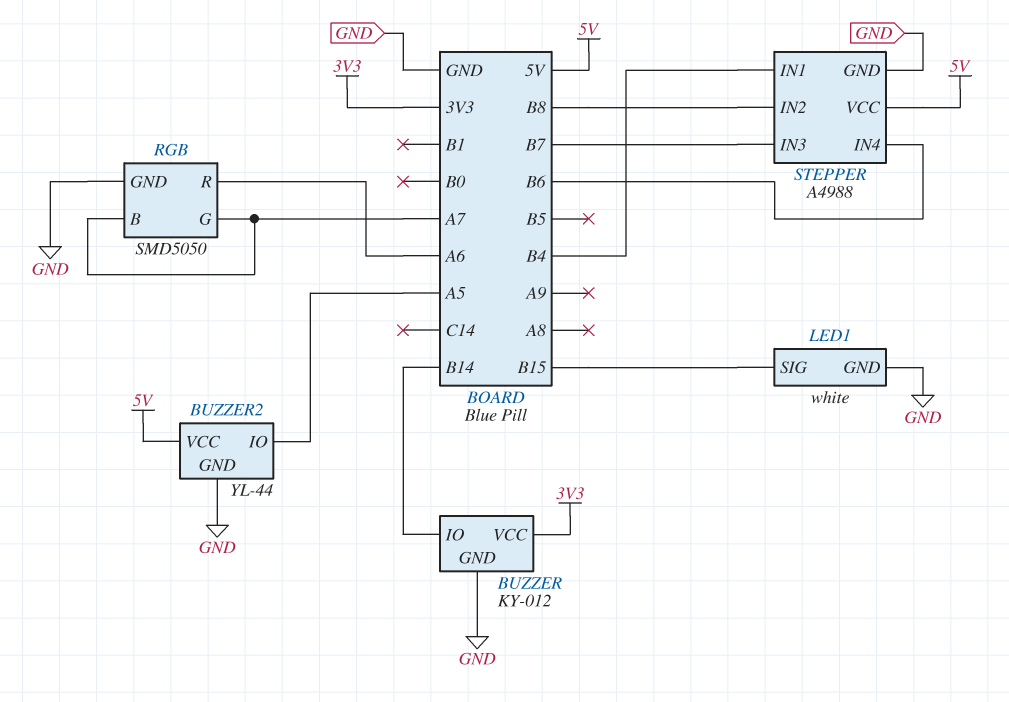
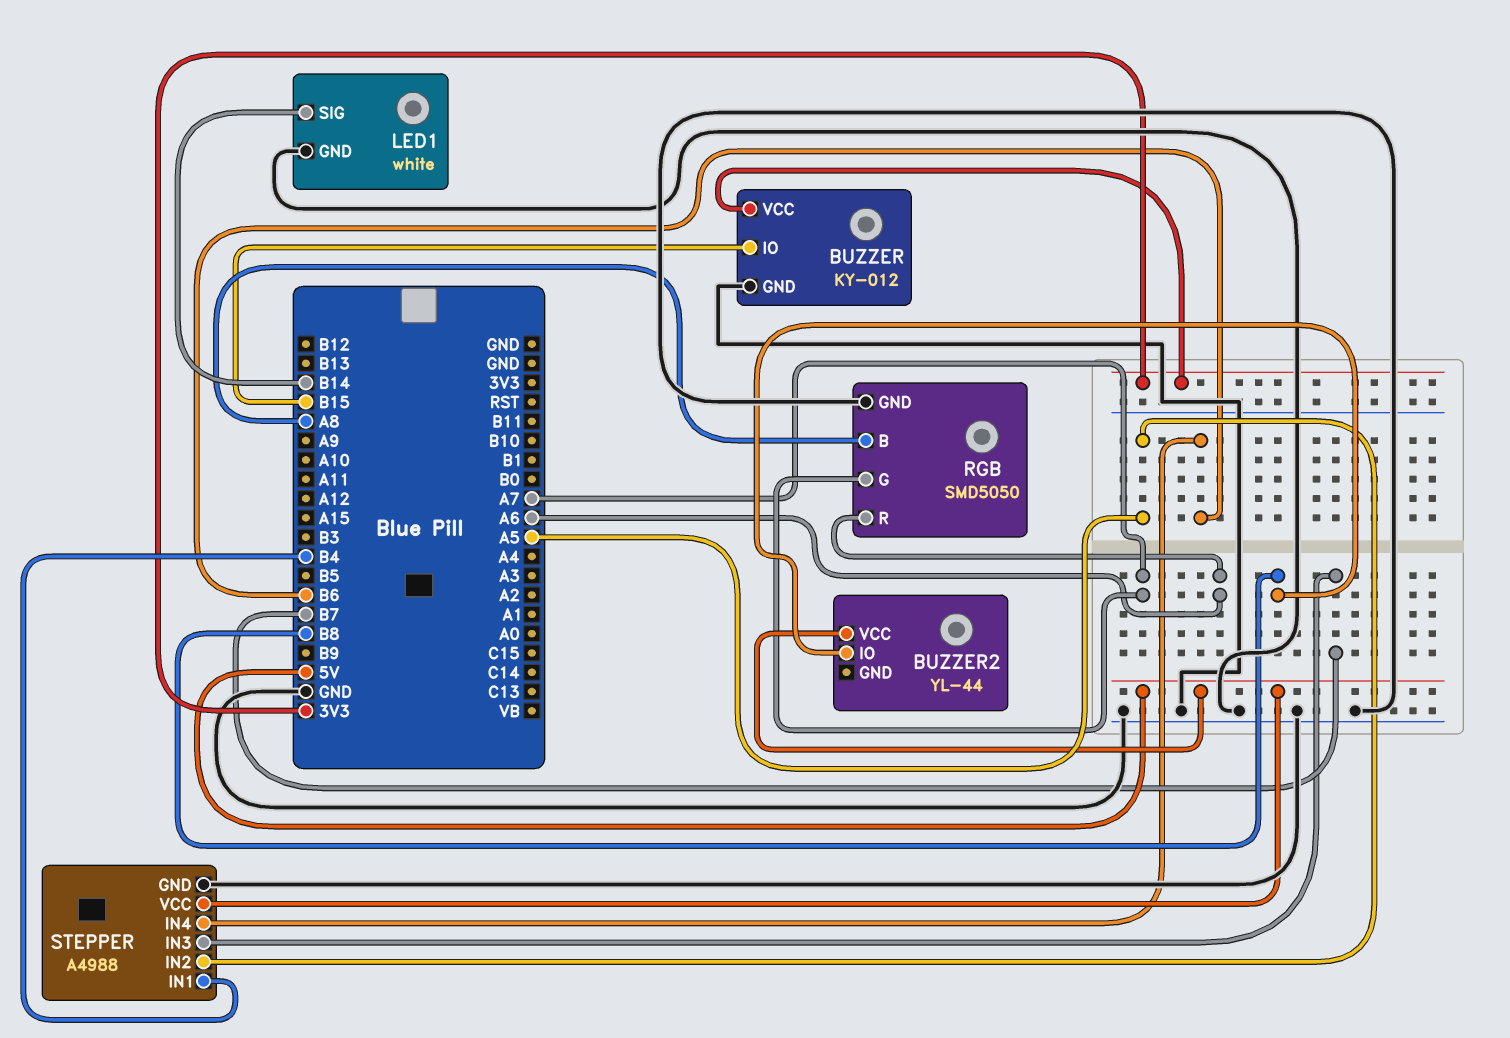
BUZZER pin IO: B14 -> B15
BUZZER2 pin GND: GND -> none
BUZZER2 pin IO: A5 -> B8
LED1 pin SIG: B15 -> B14
RGB pin B: A7 -> A8
STEPPER pin IN2: B8 -> A5

